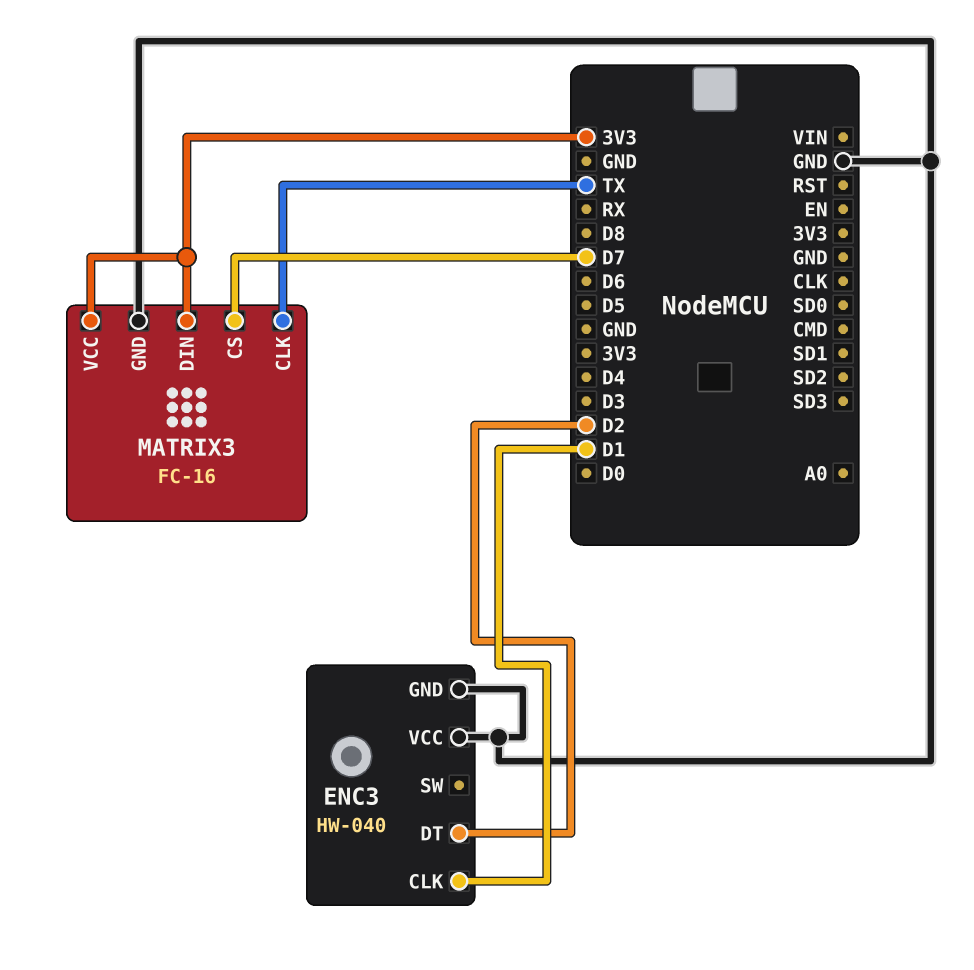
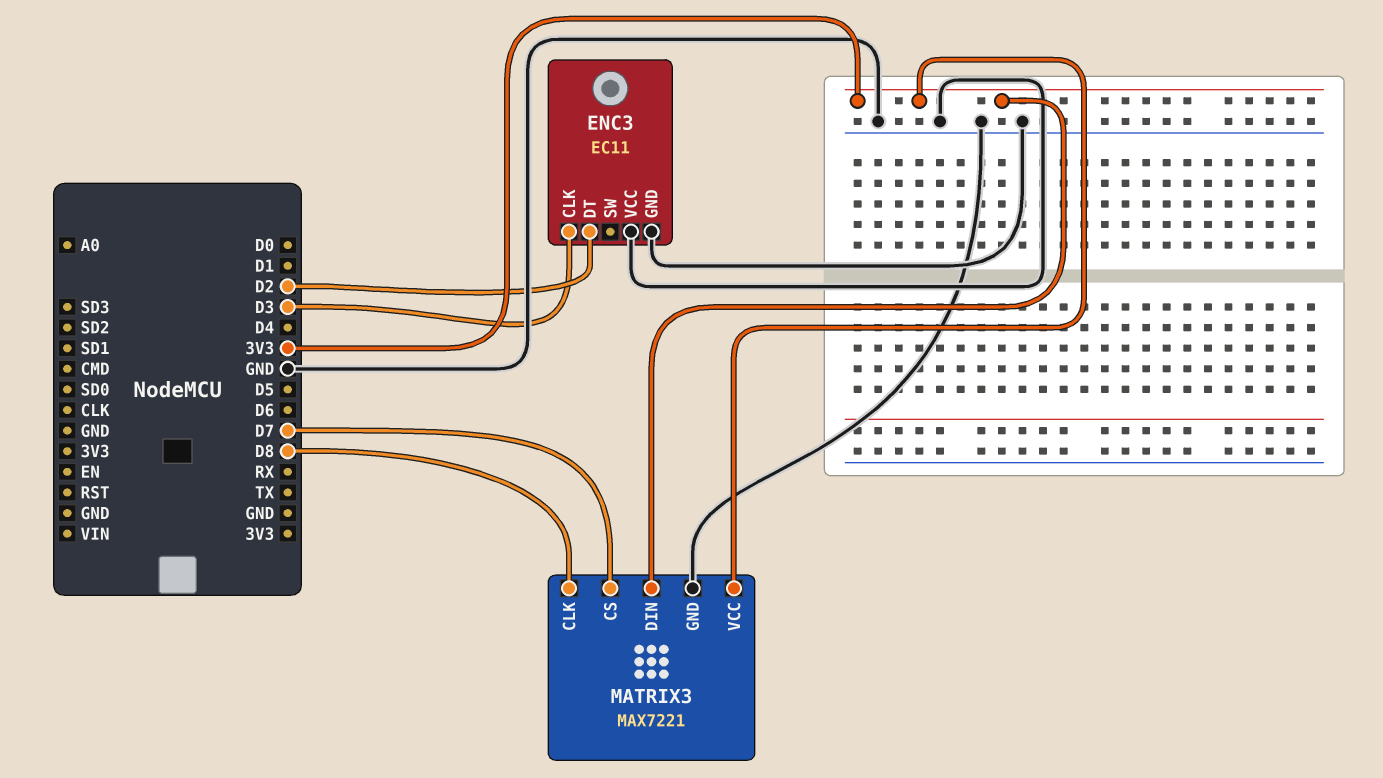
ENC3: HW-040 -> EC11
ENC3 pin CLK: D1 -> D3
MATRIX3: FC-16 -> MAX7221
MATRIX3 pin CLK: TX -> D8

